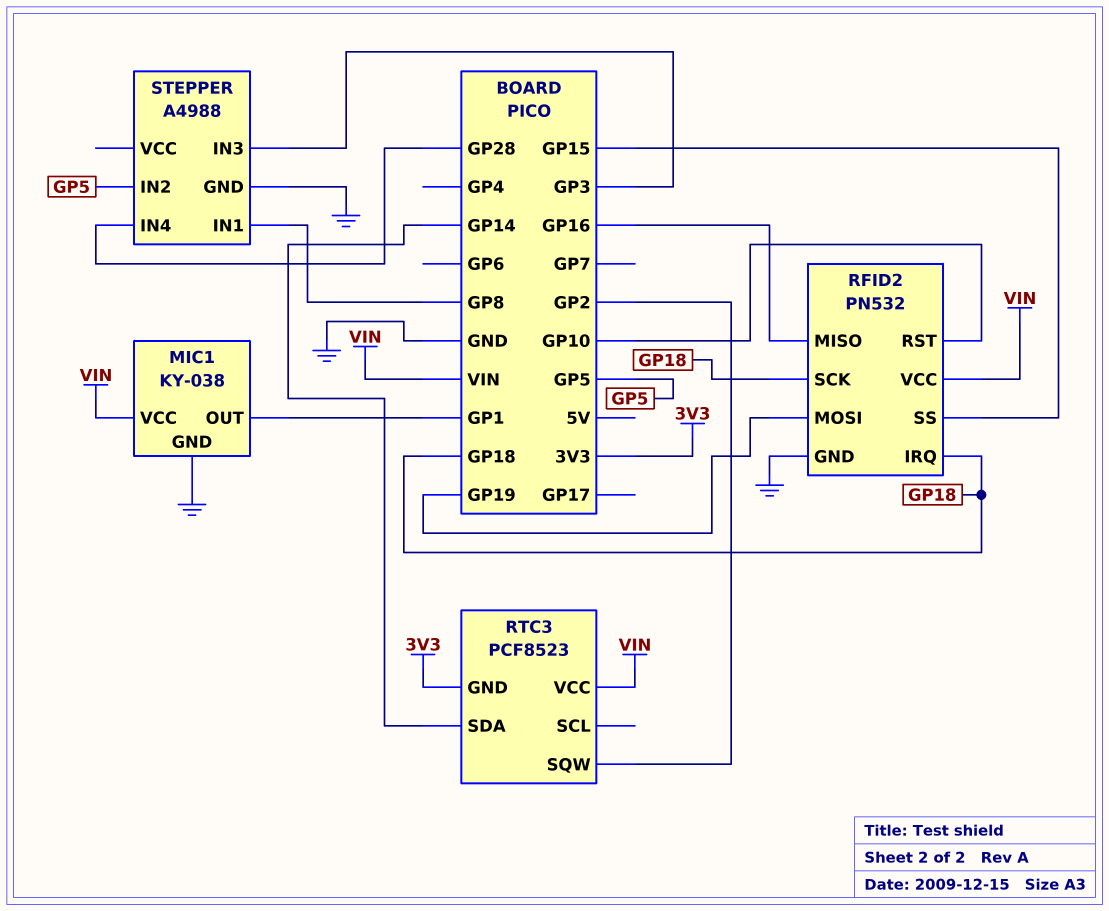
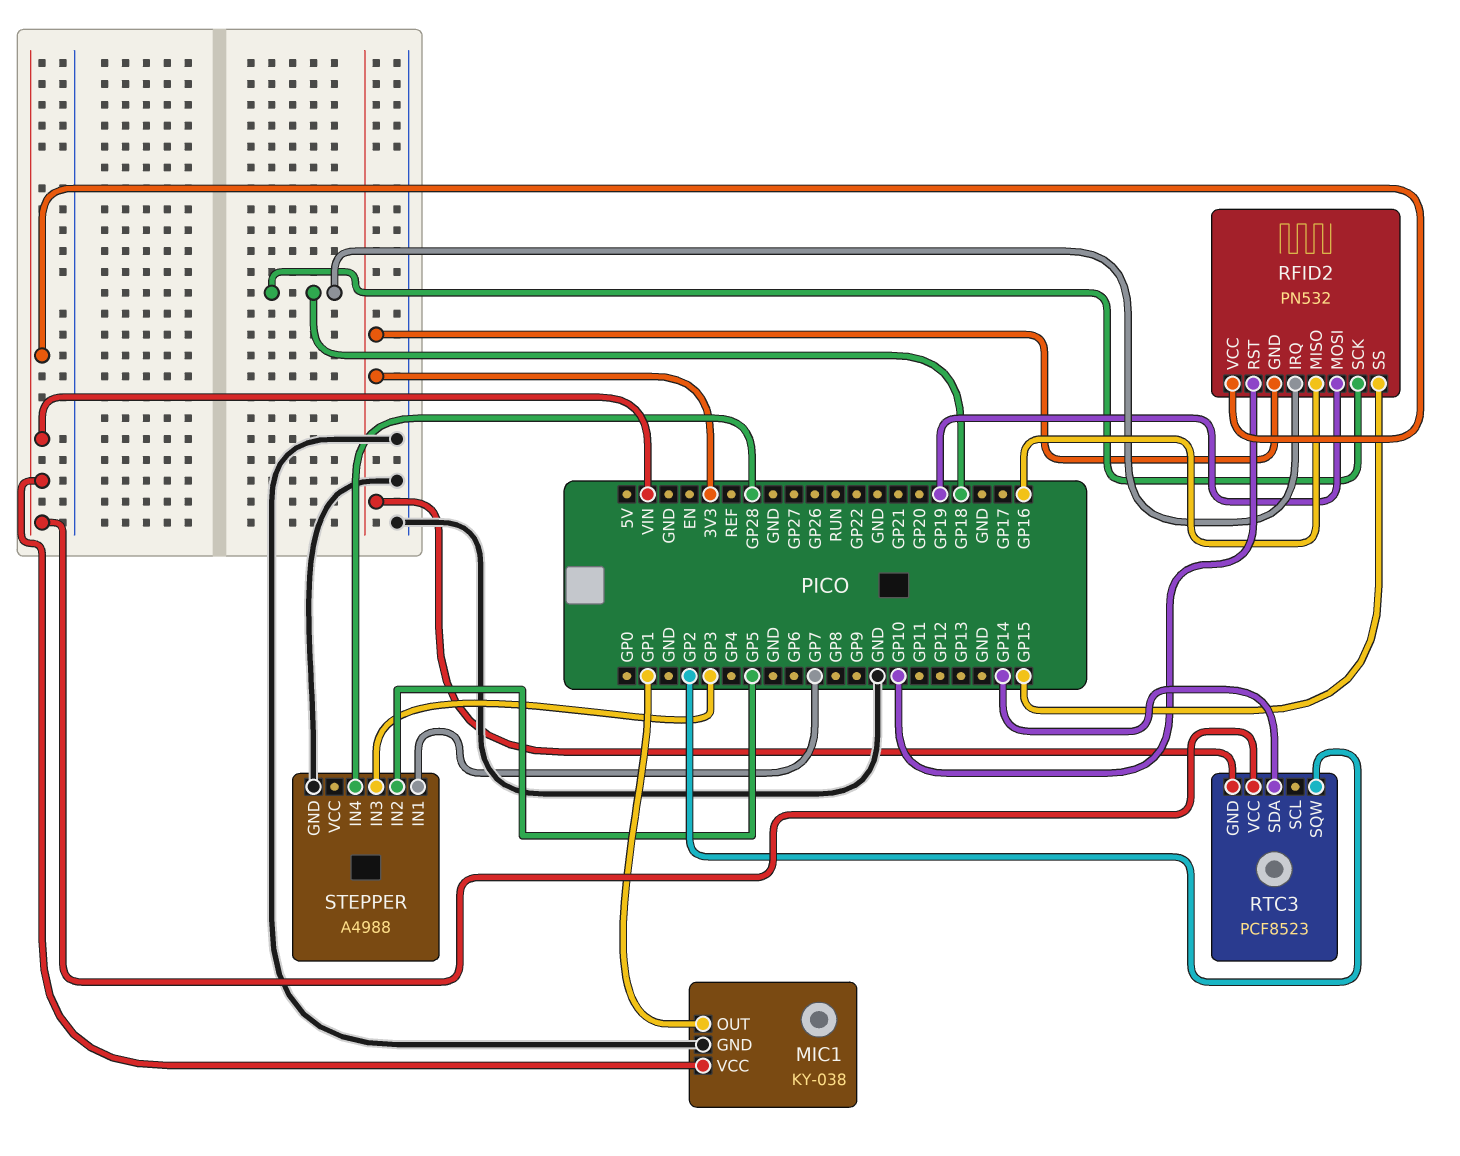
RFID2 pin GND: GND -> 3V3
STEPPER pin IN1: GP8 -> GP7

